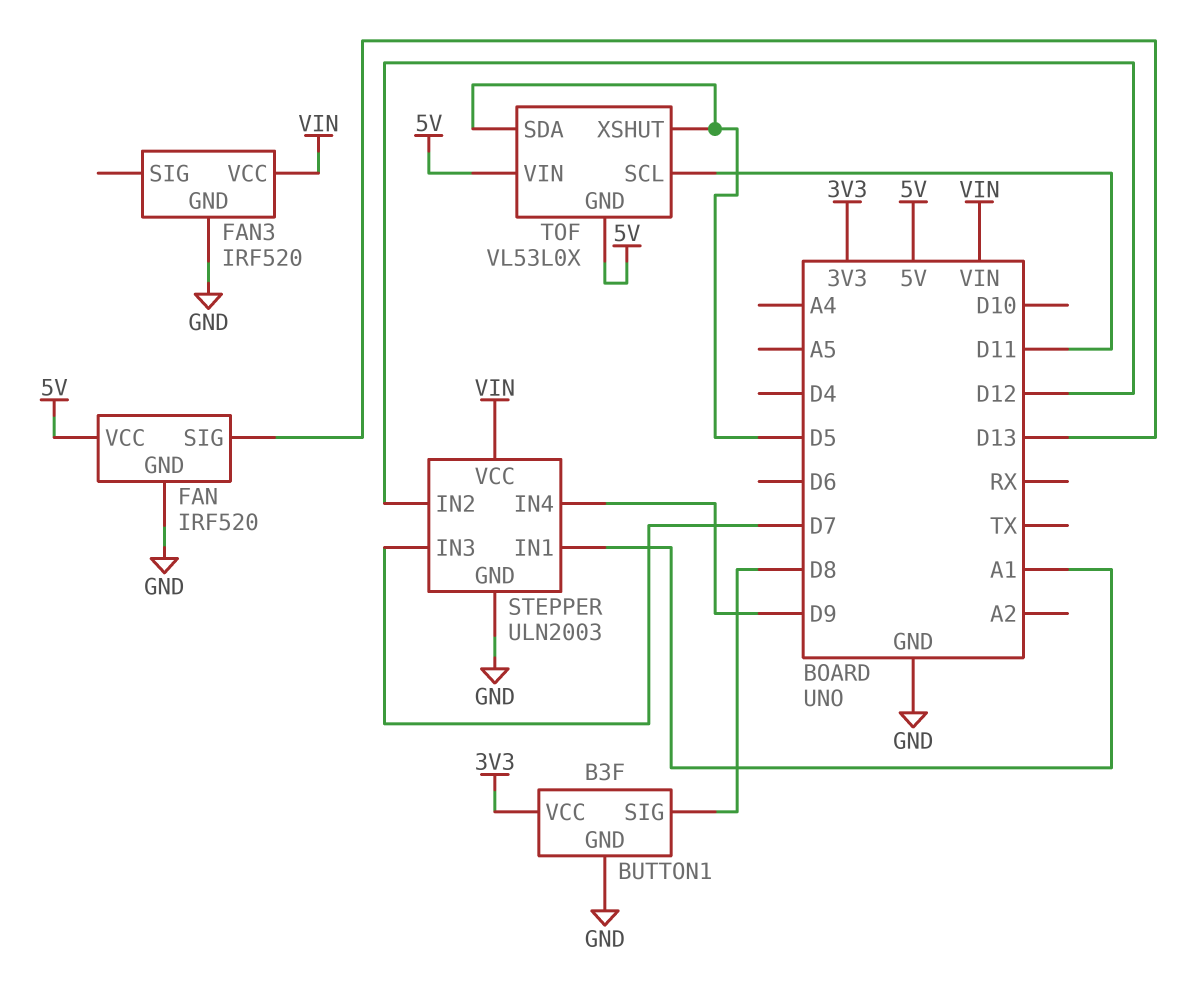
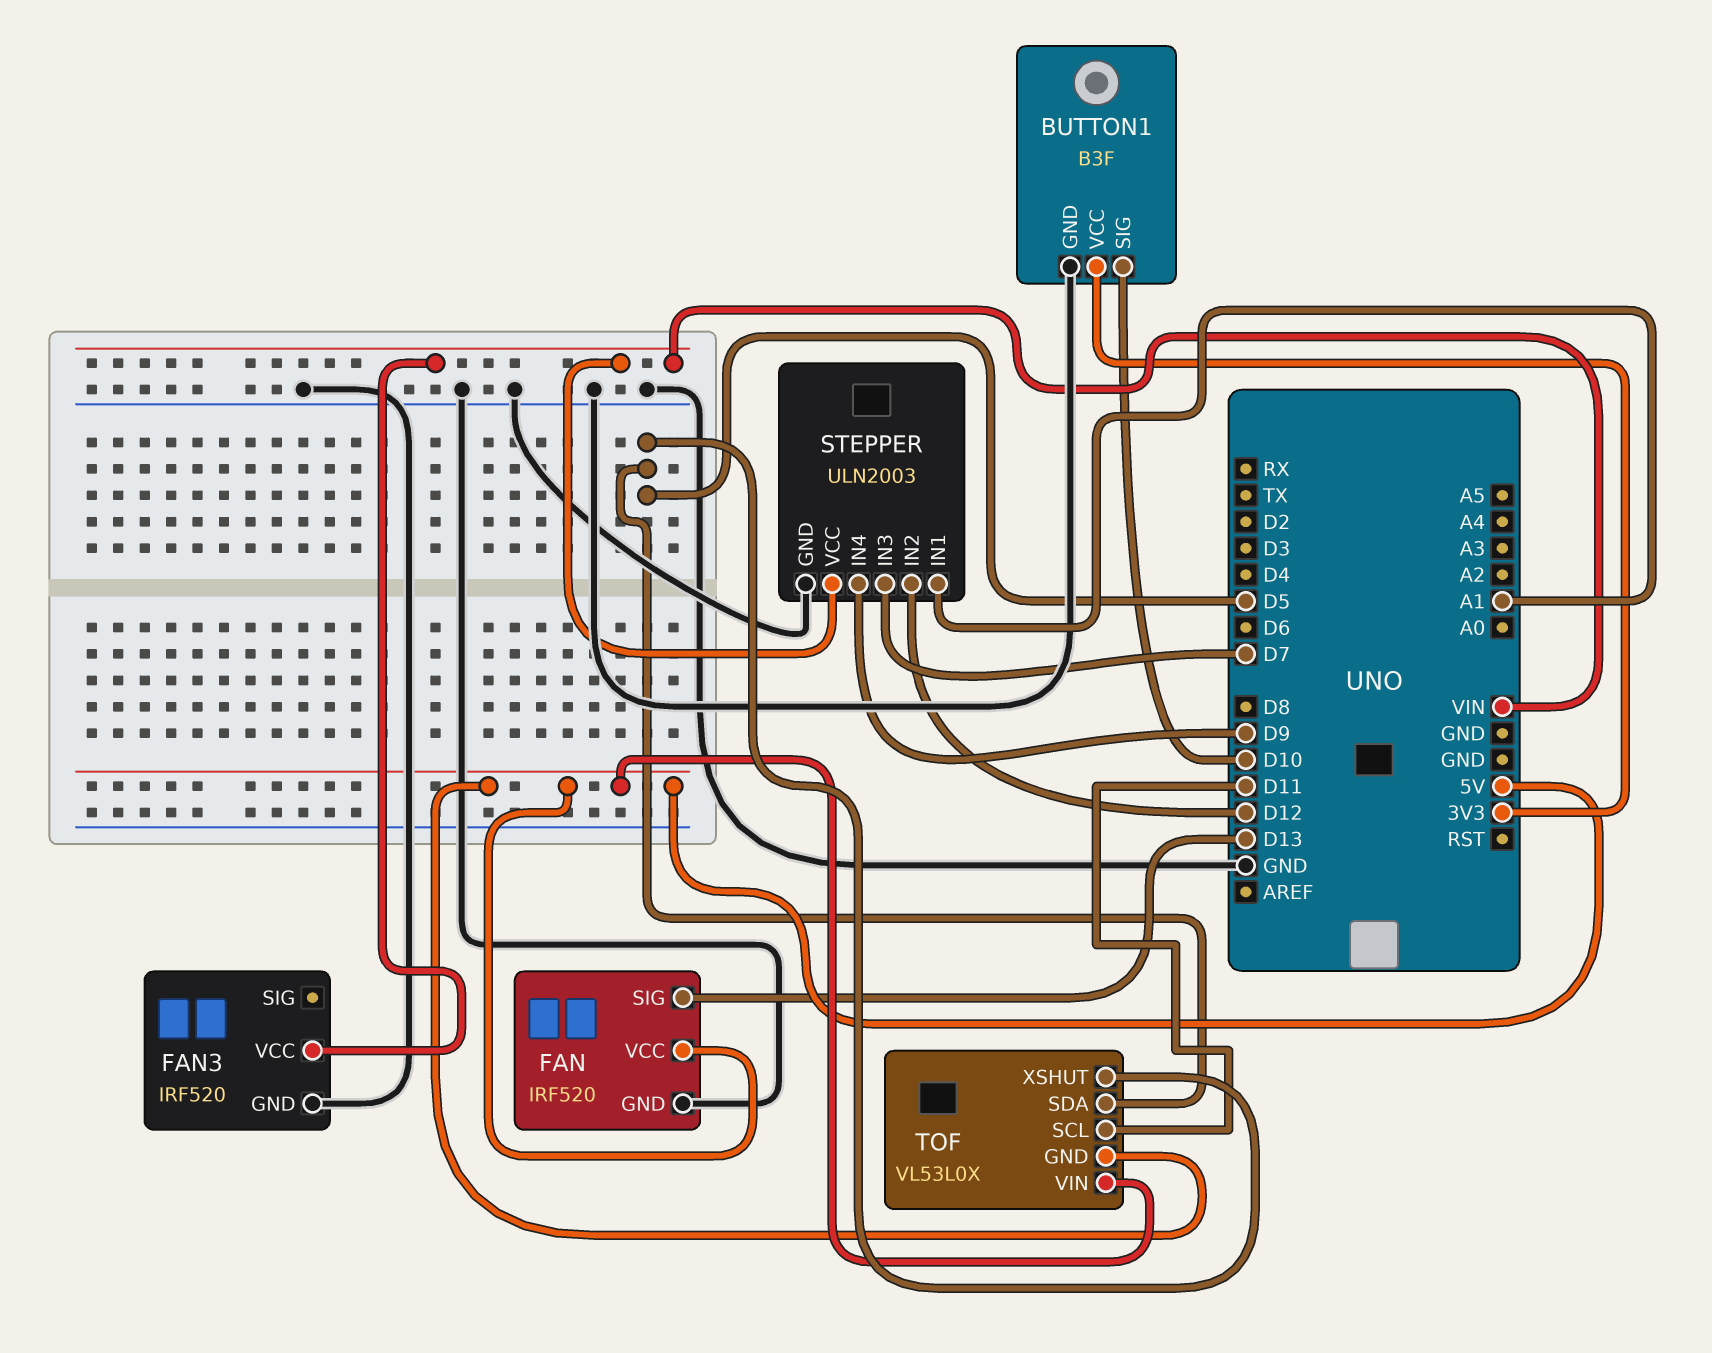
BUTTON1 pin SIG: D8 -> D10

